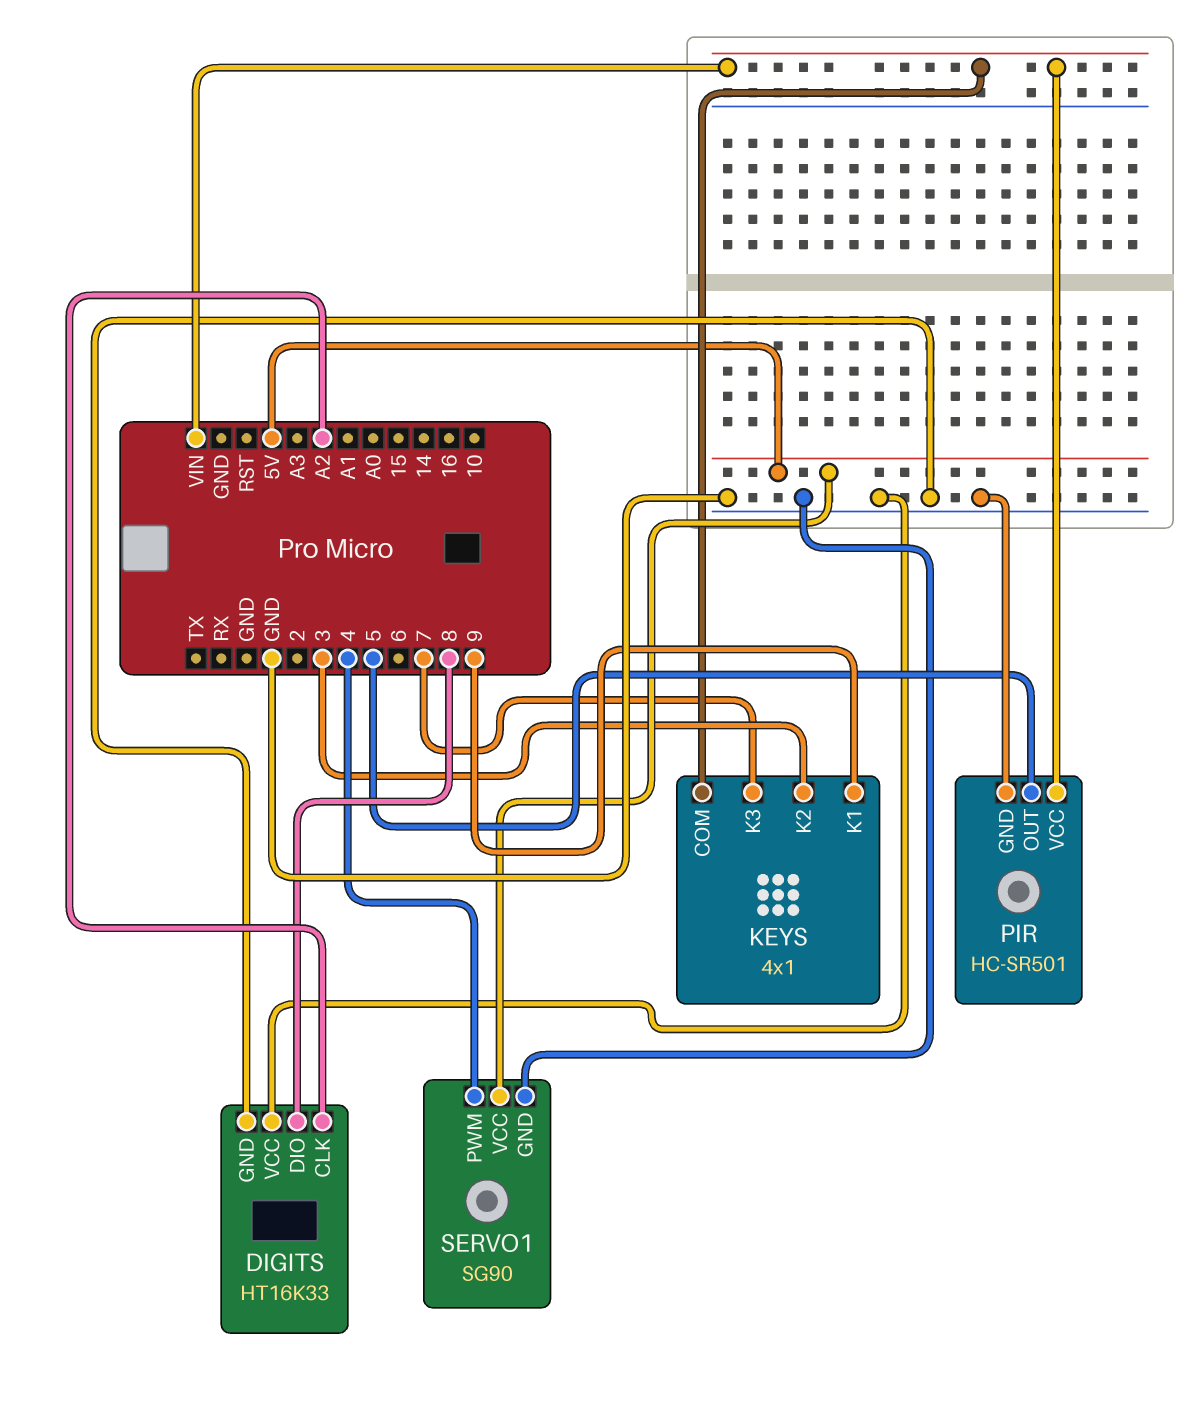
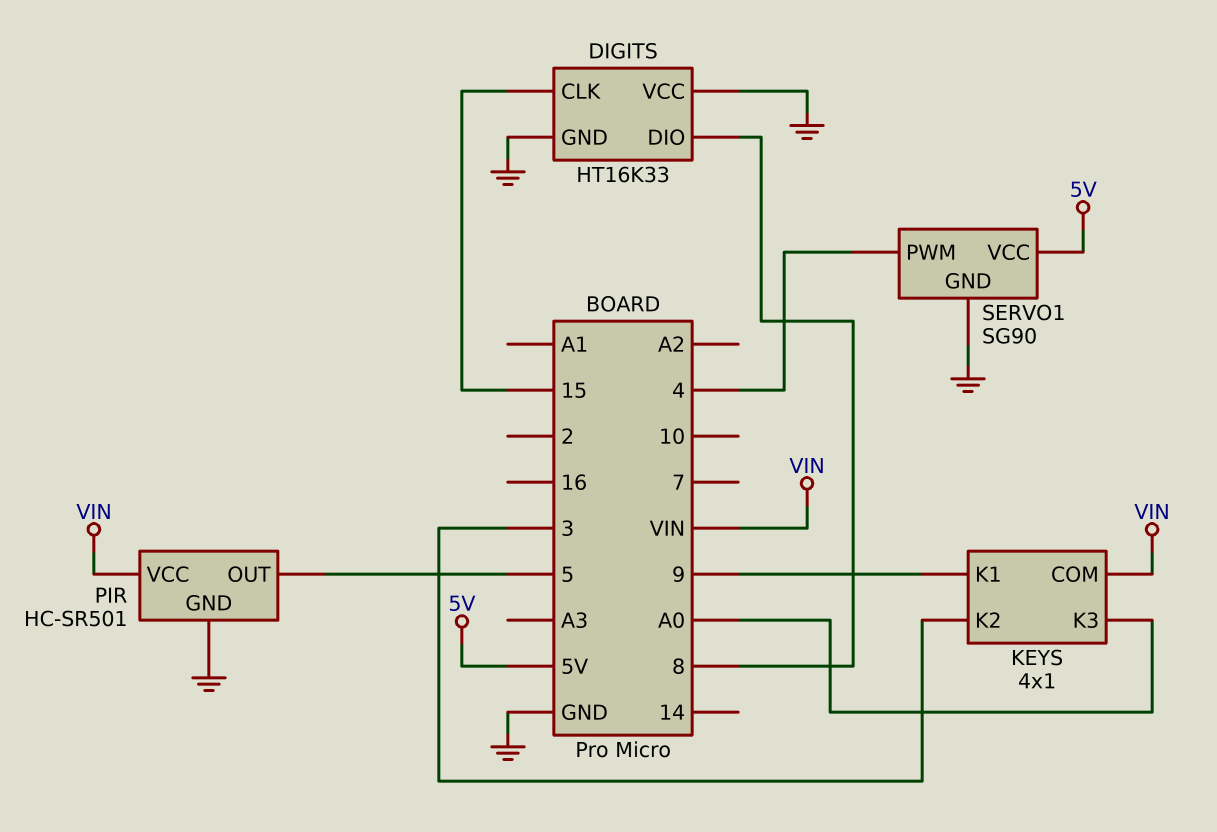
DIGITS pin CLK: A2 -> 15
KEYS pin K3: 7 -> A0

